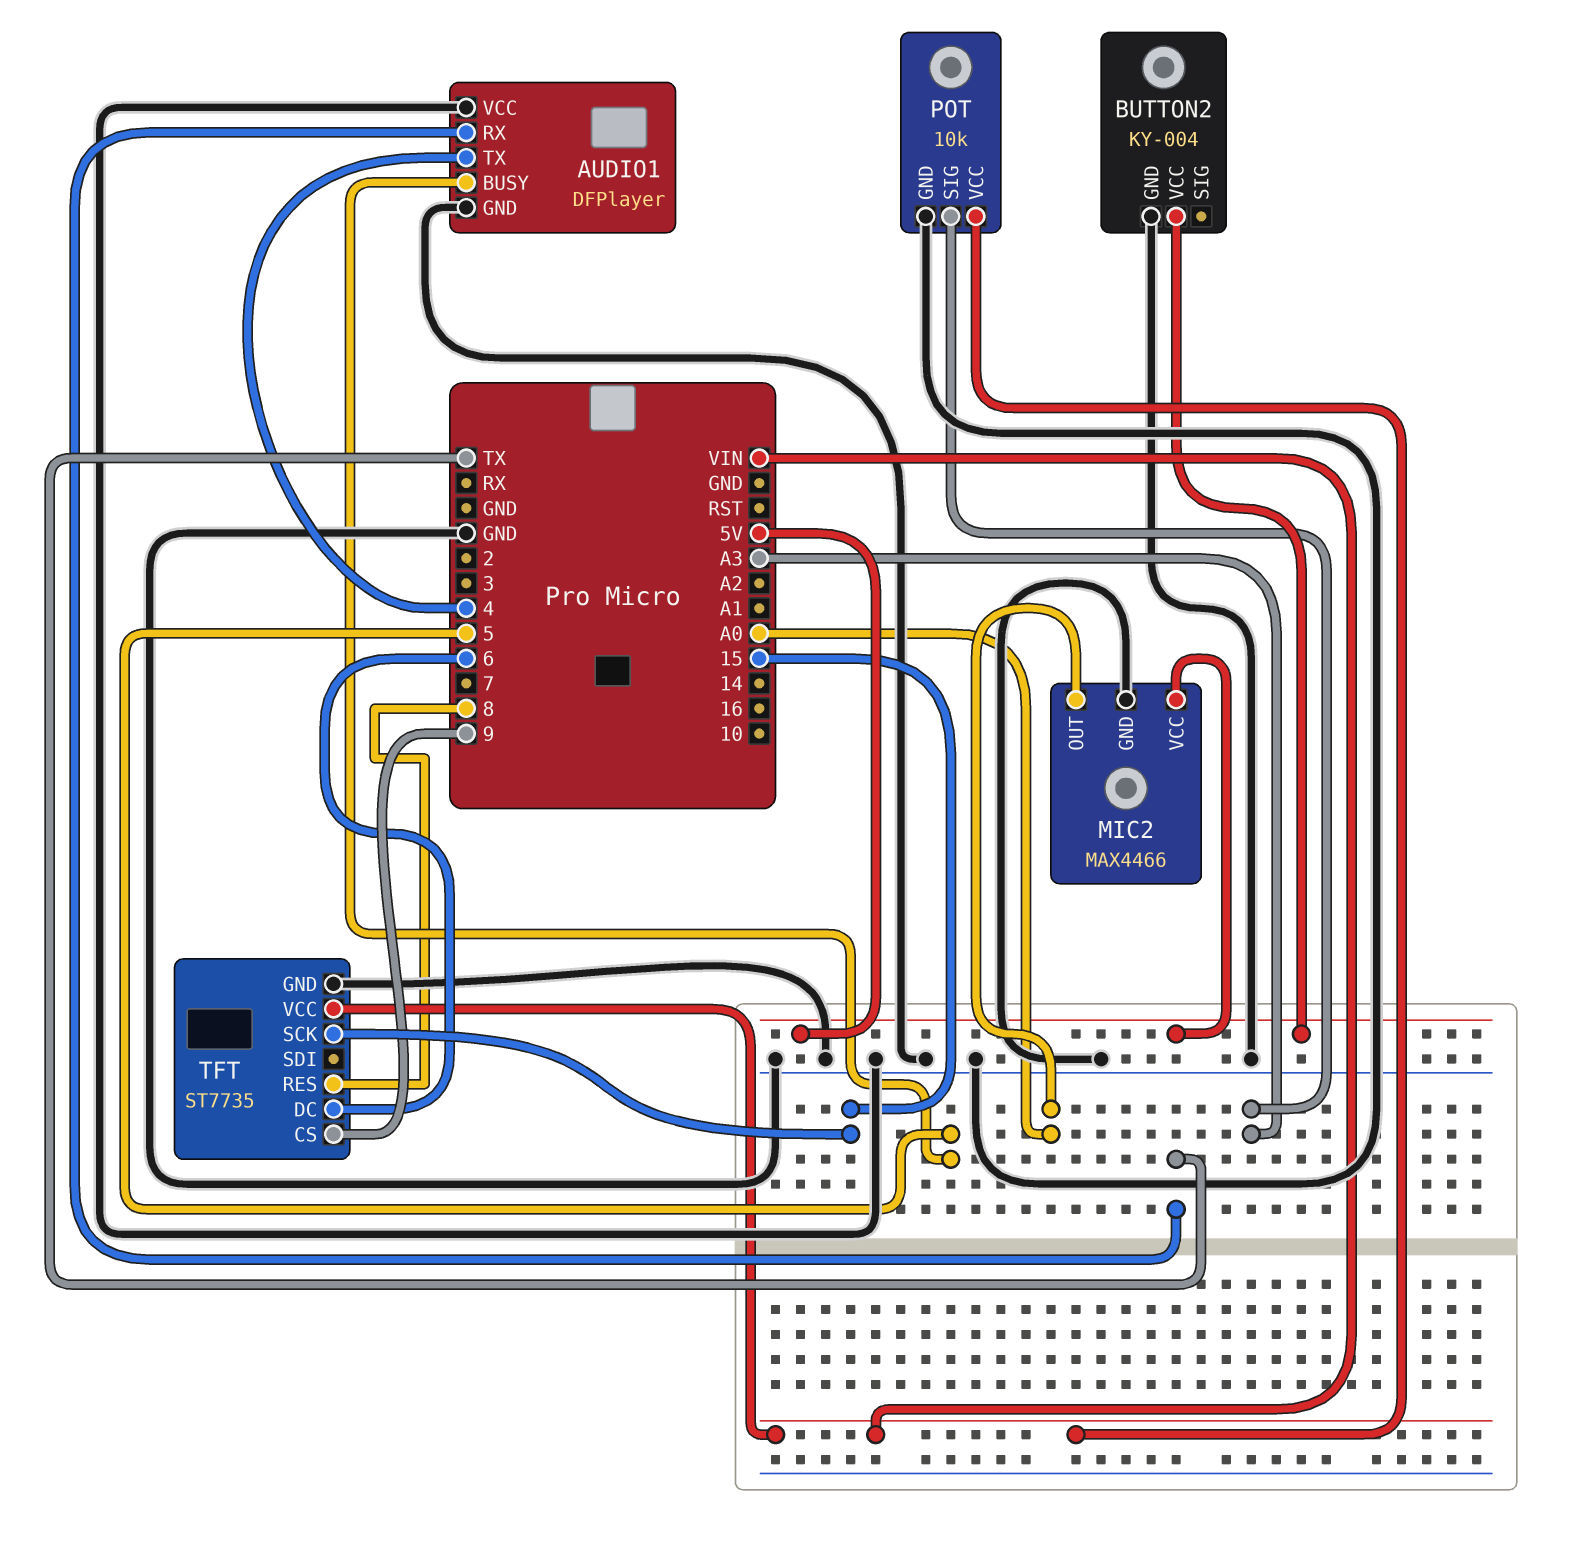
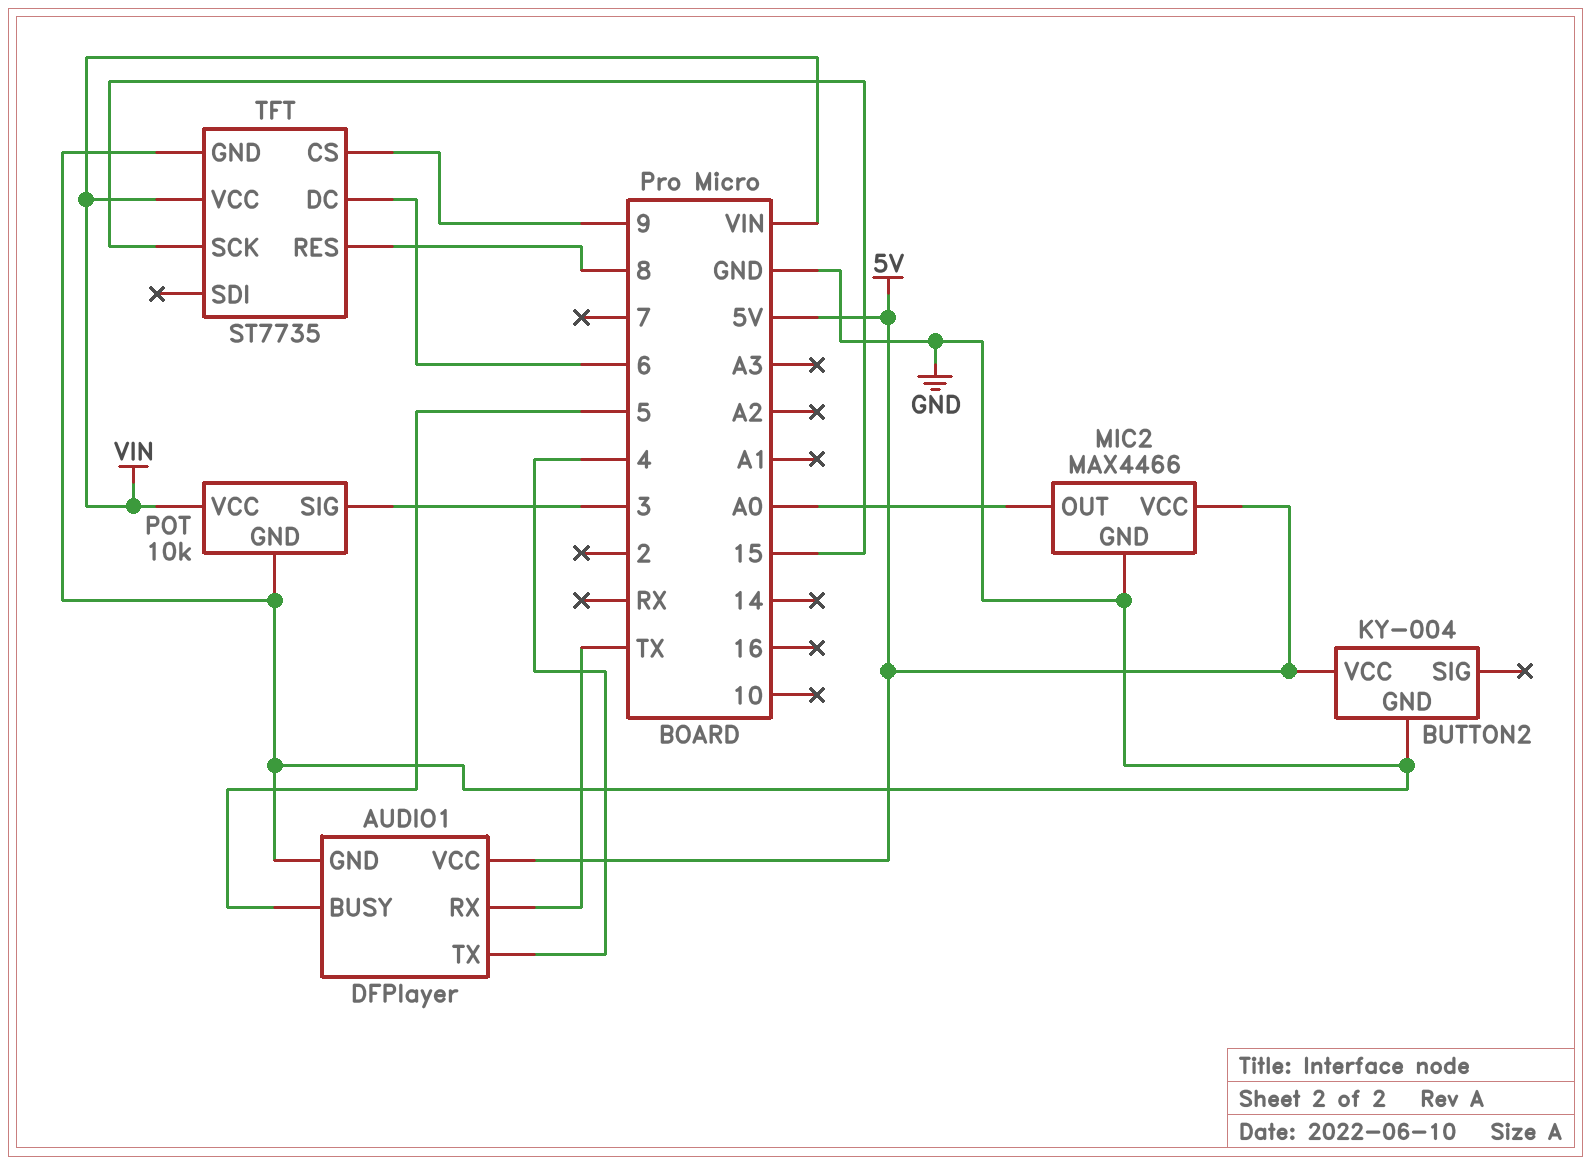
AUDIO1 pin VCC: GND -> 5V
POT pin SIG: A3 -> 3

